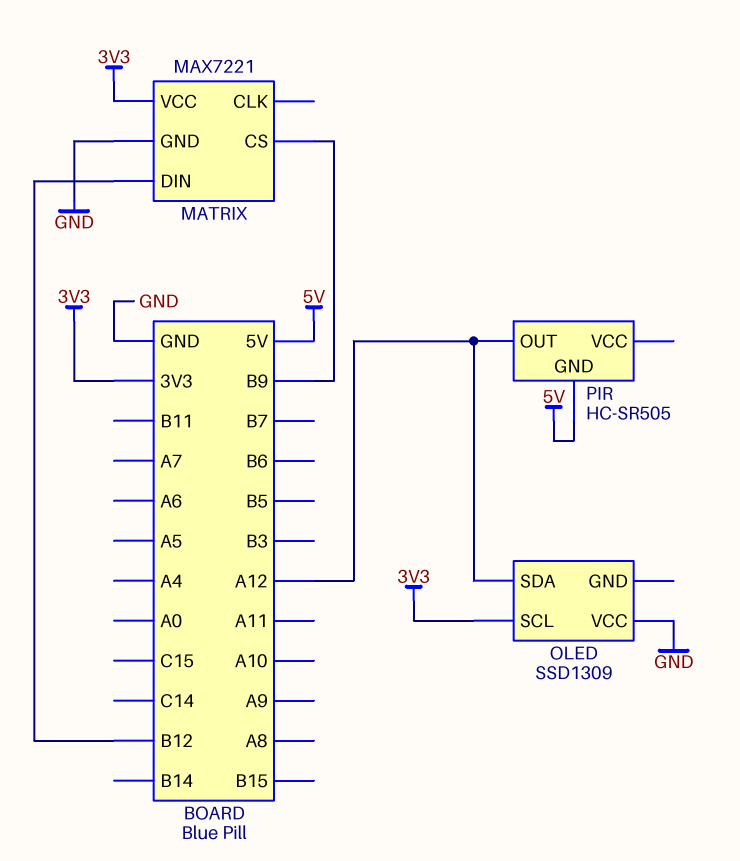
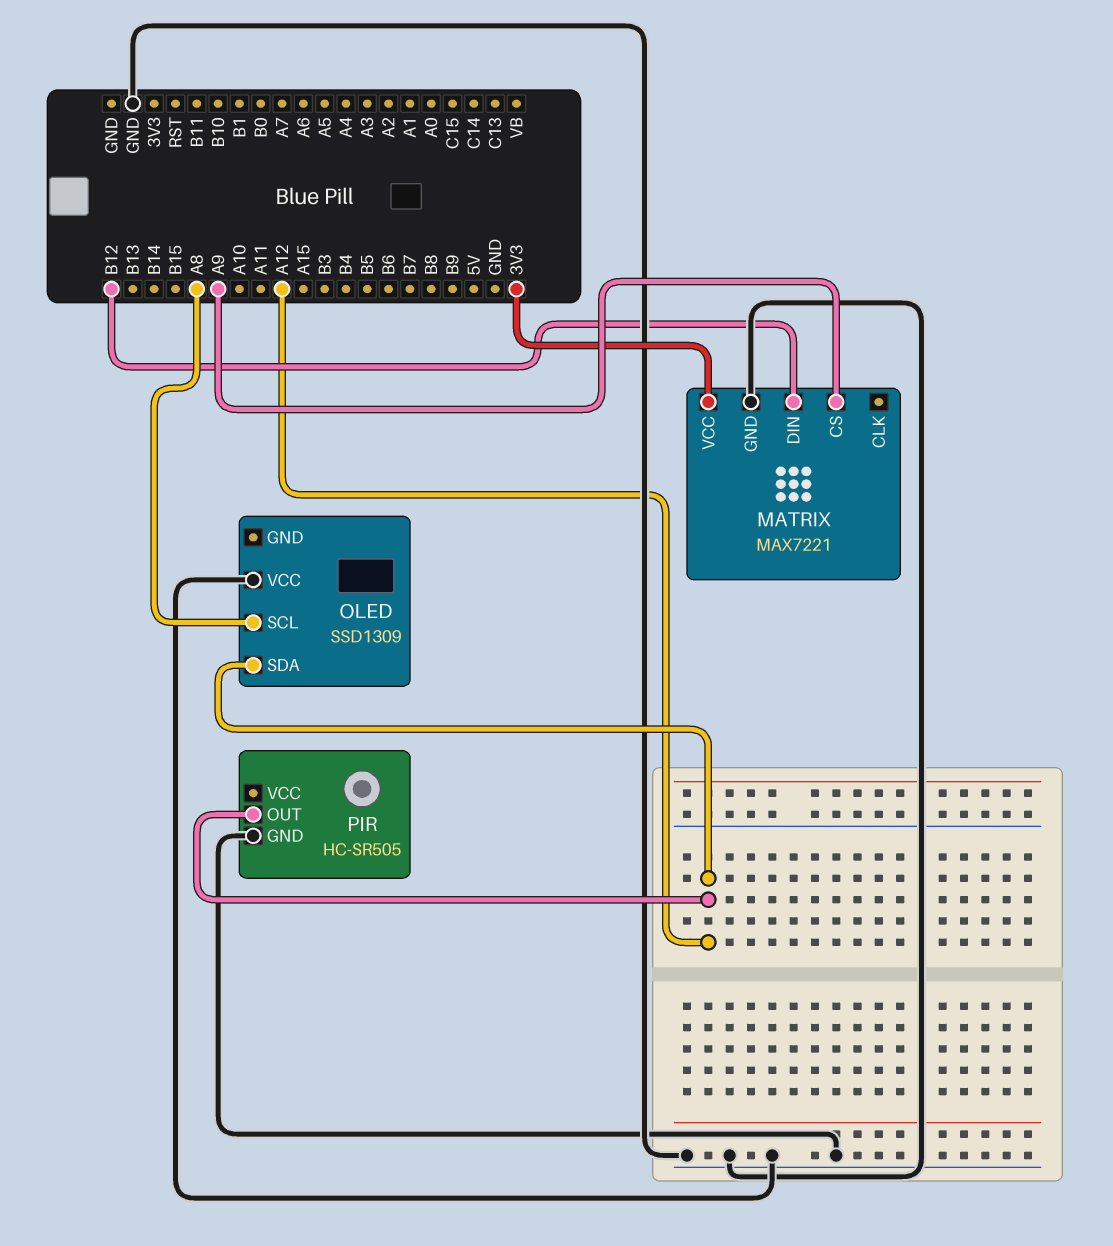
MATRIX pin CS: B9 -> A9
OLED pin SCL: 3V3 -> A8
PIR pin GND: 5V -> GND

